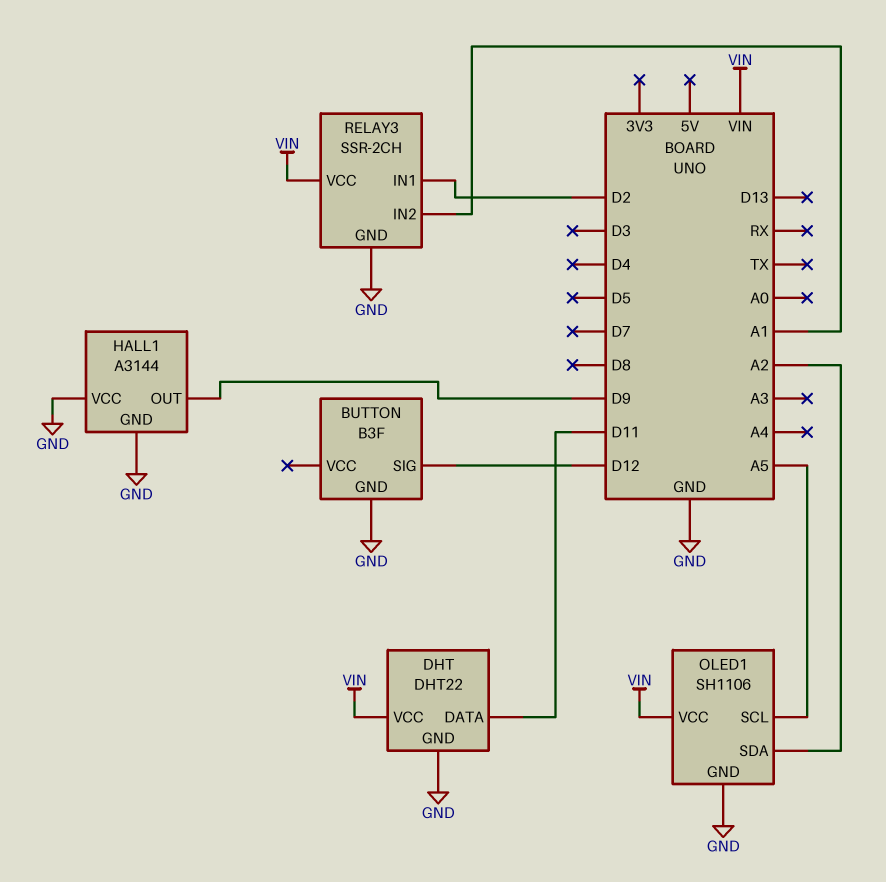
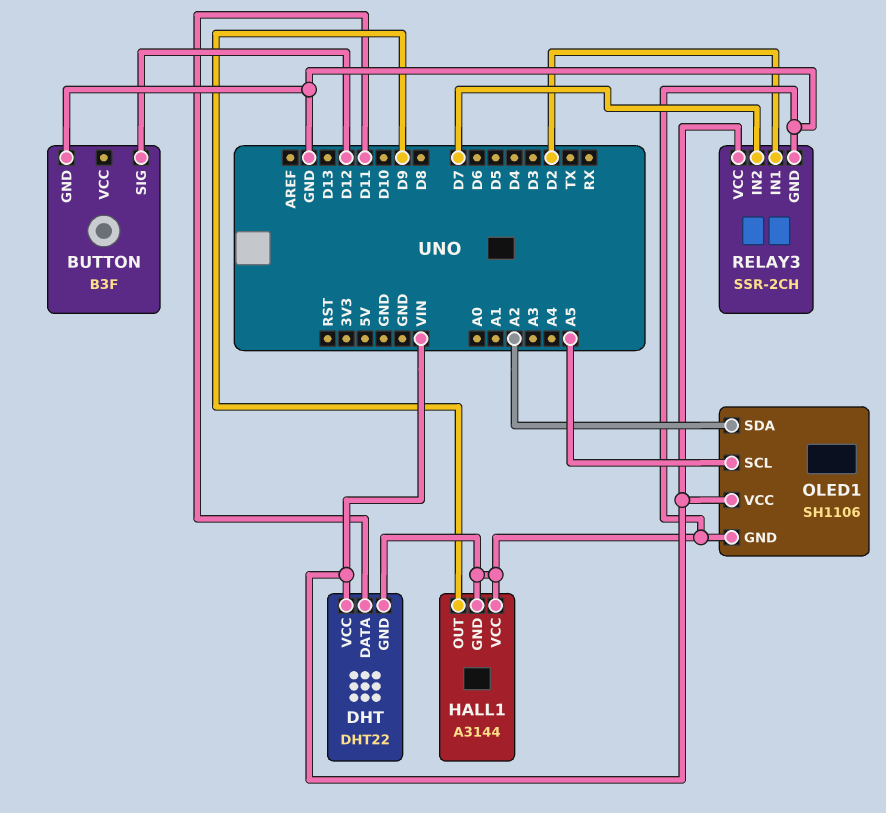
RELAY3 pin IN2: A1 -> D7

